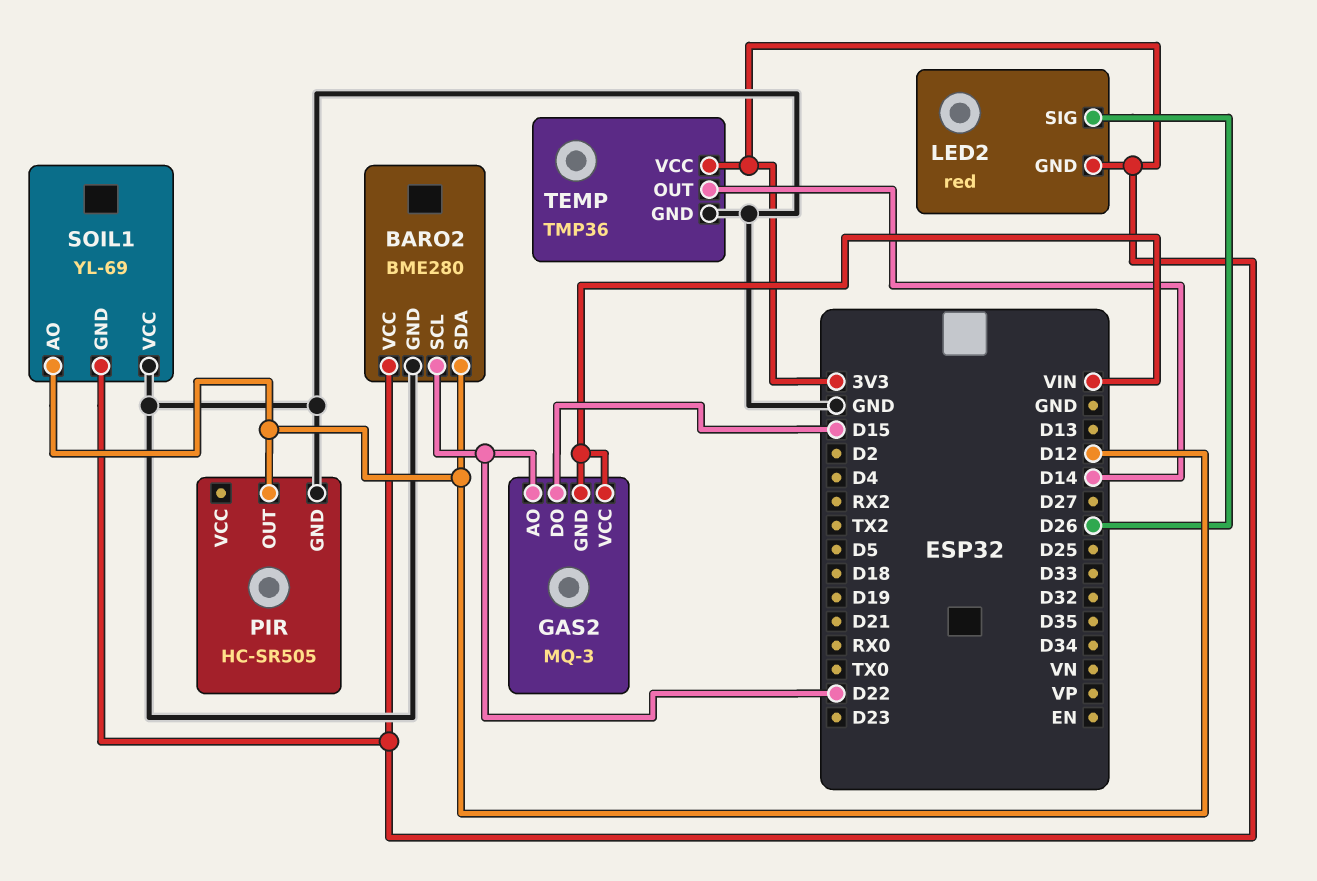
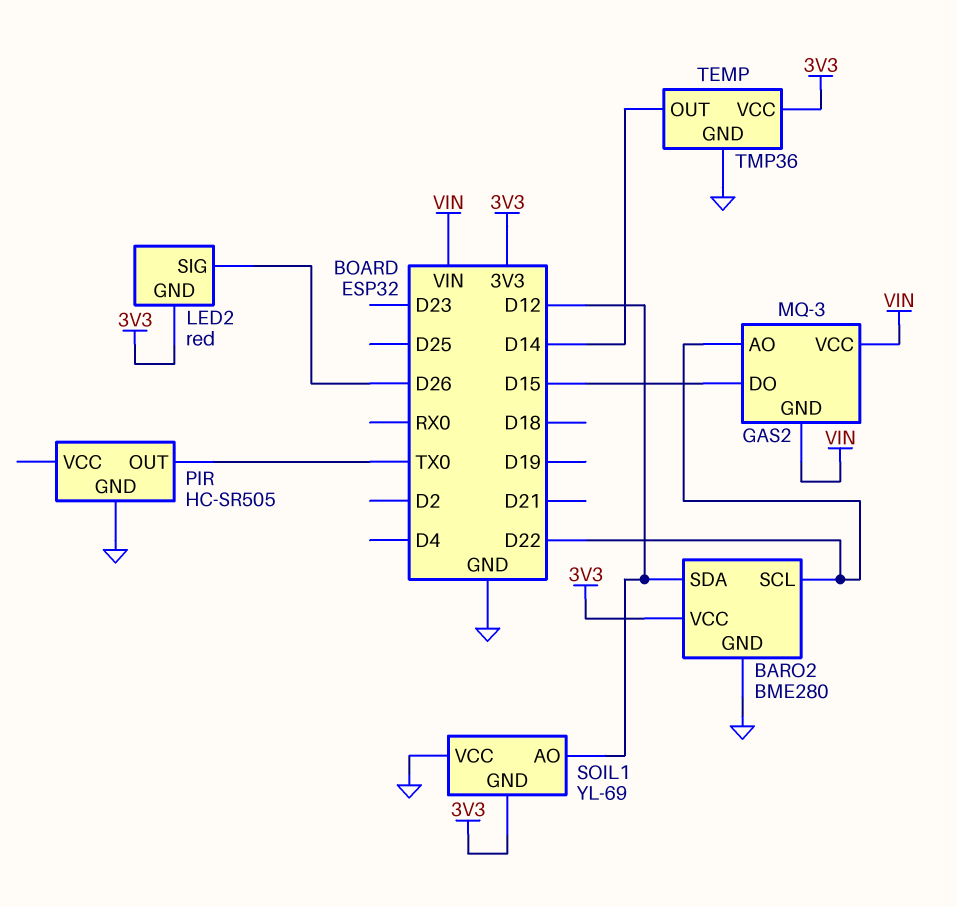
PIR pin OUT: D12 -> TX0

